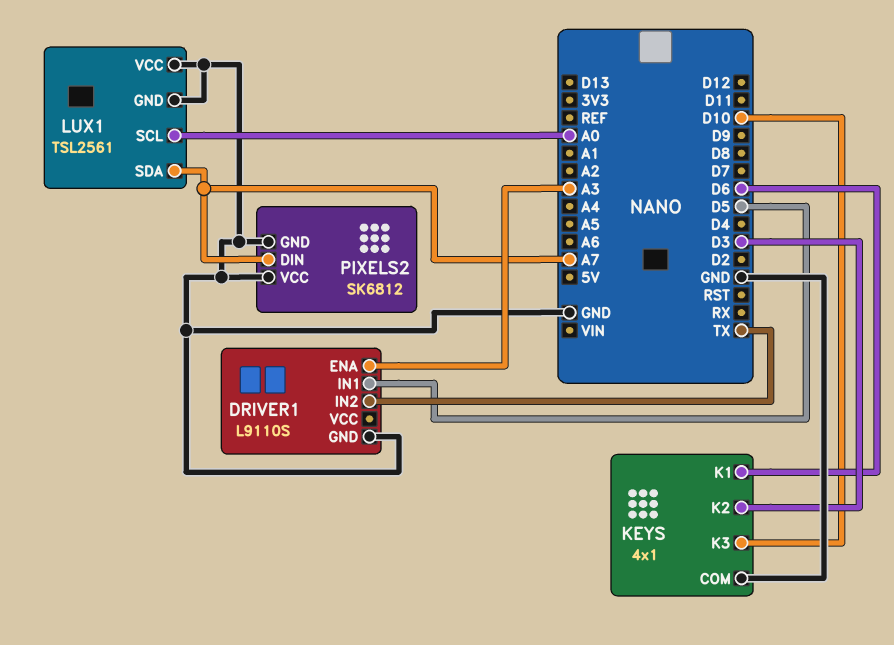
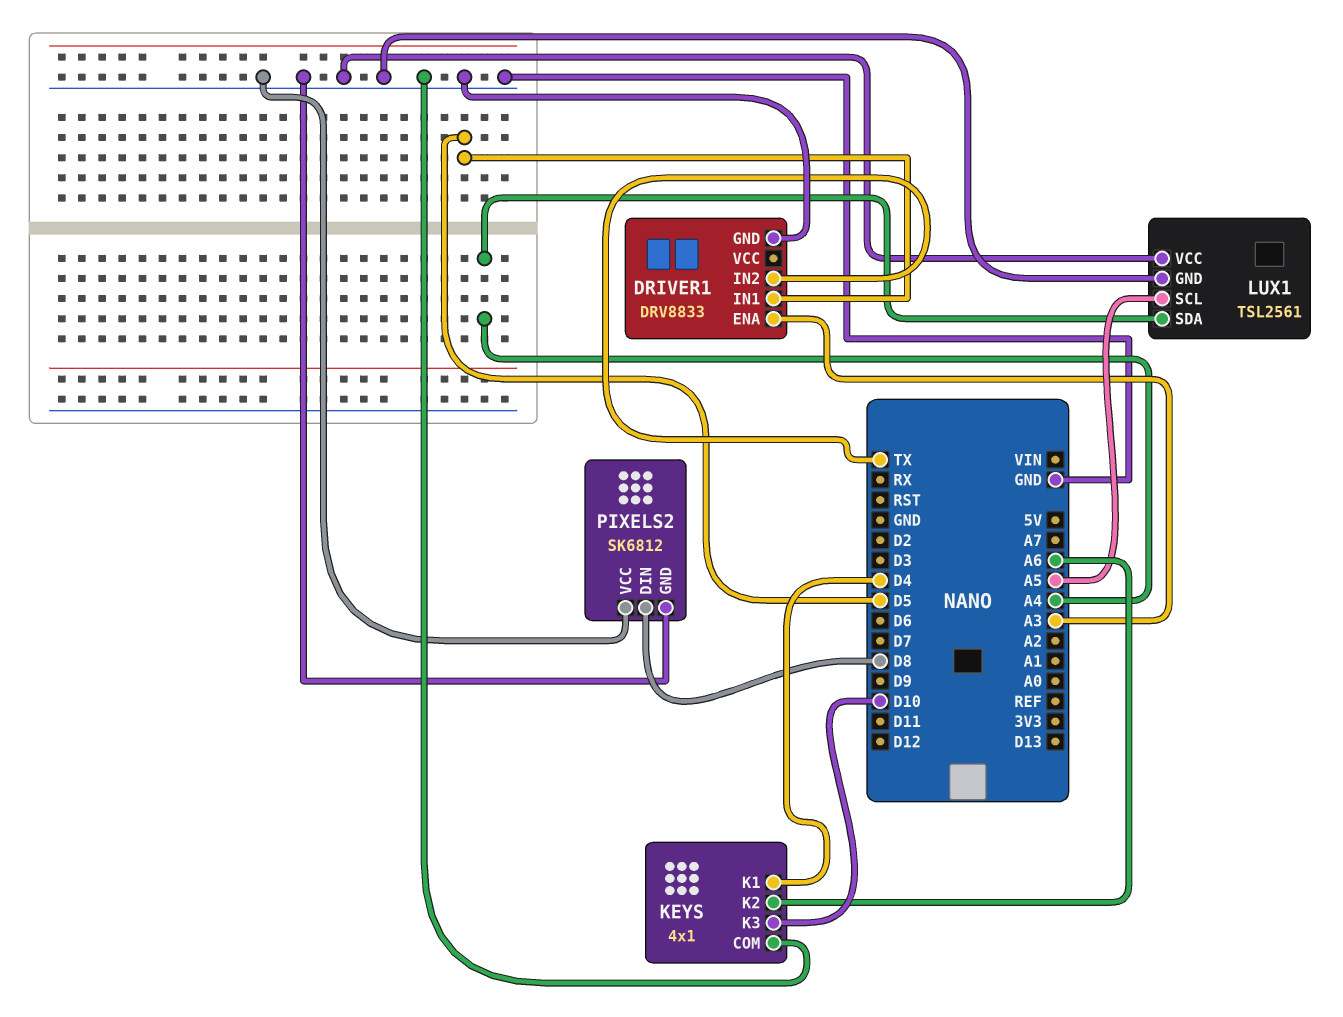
DRIVER1: L9110S -> DRV8833
KEYS pin K1: D6 -> D4
KEYS pin K2: D3 -> A6
LUX1 pin SCL: A0 -> A5
LUX1 pin SDA: A7 -> A4
PIXELS2 pin DIN: A7 -> D8

